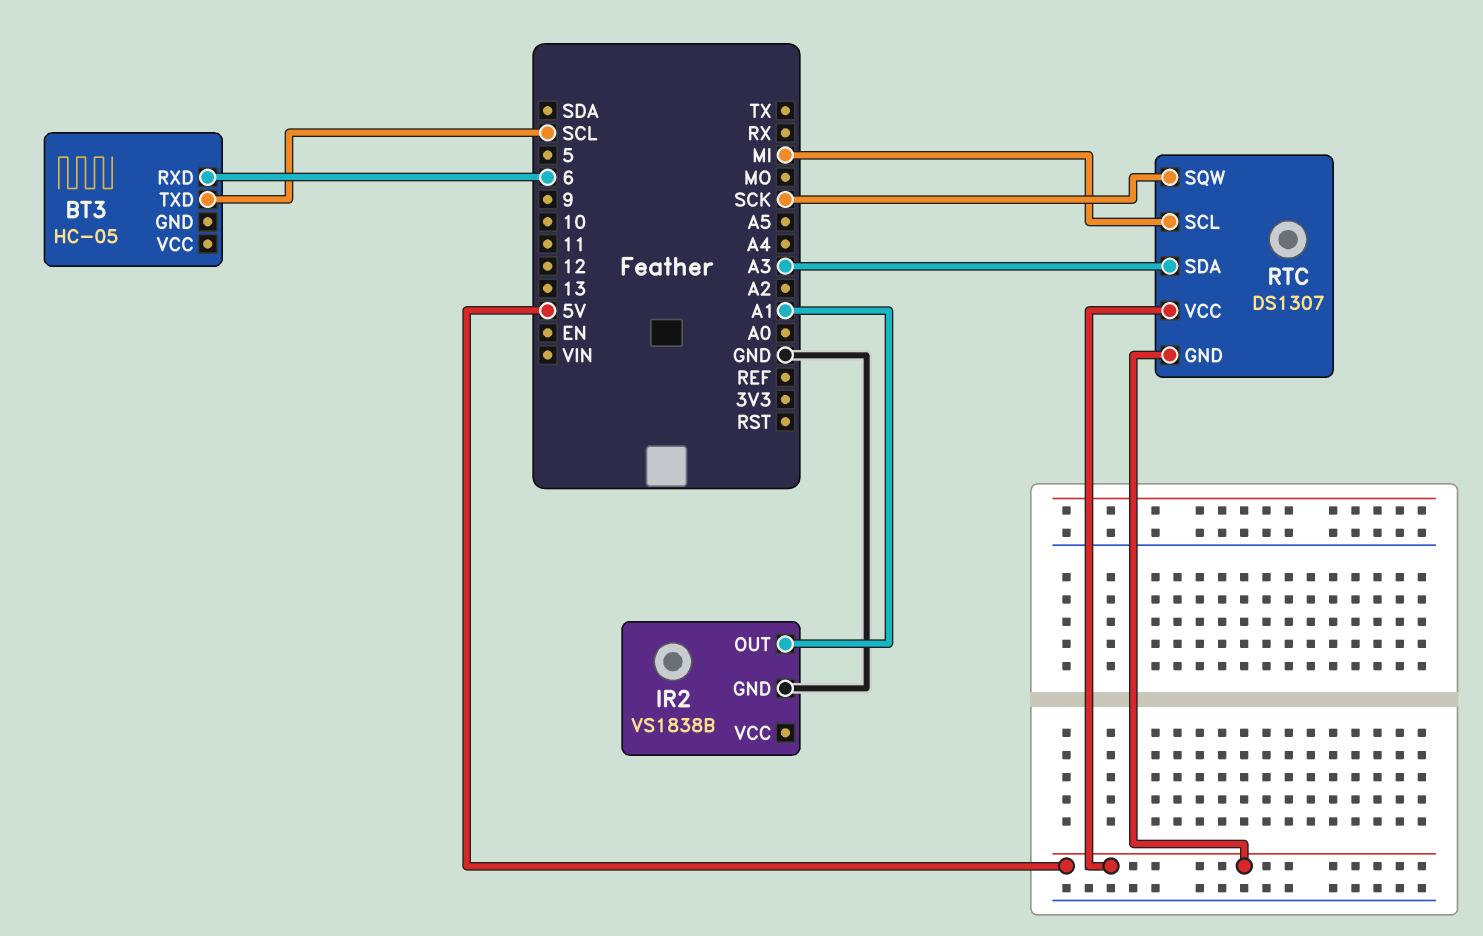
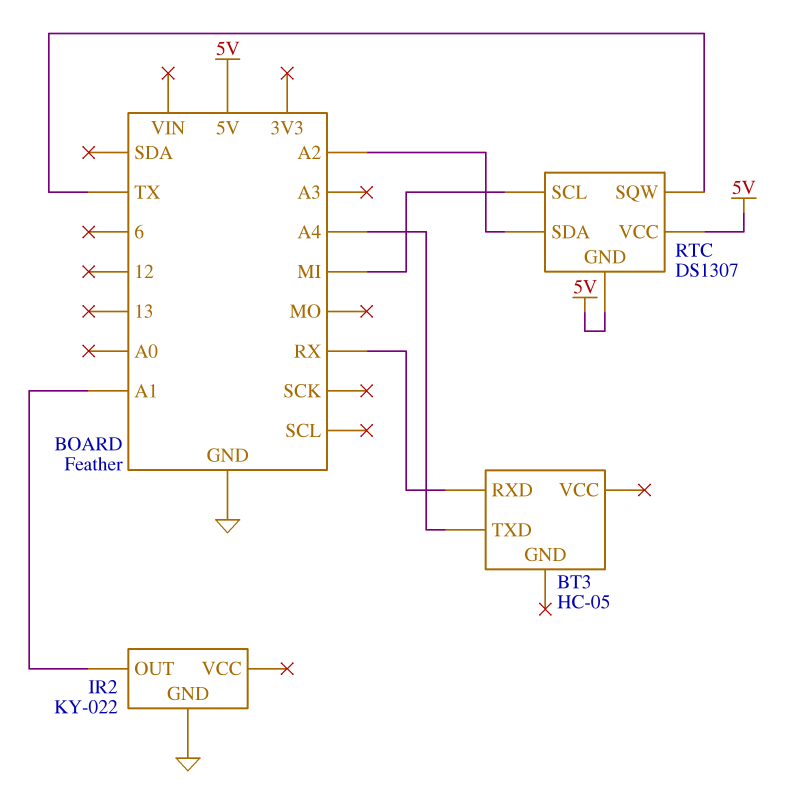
BT3 pin RXD: 6 -> RX
BT3 pin TXD: SCL -> A4
IR2: VS1838B -> KY-022
RTC pin SDA: A3 -> A2
RTC pin SQW: SCK -> TX

